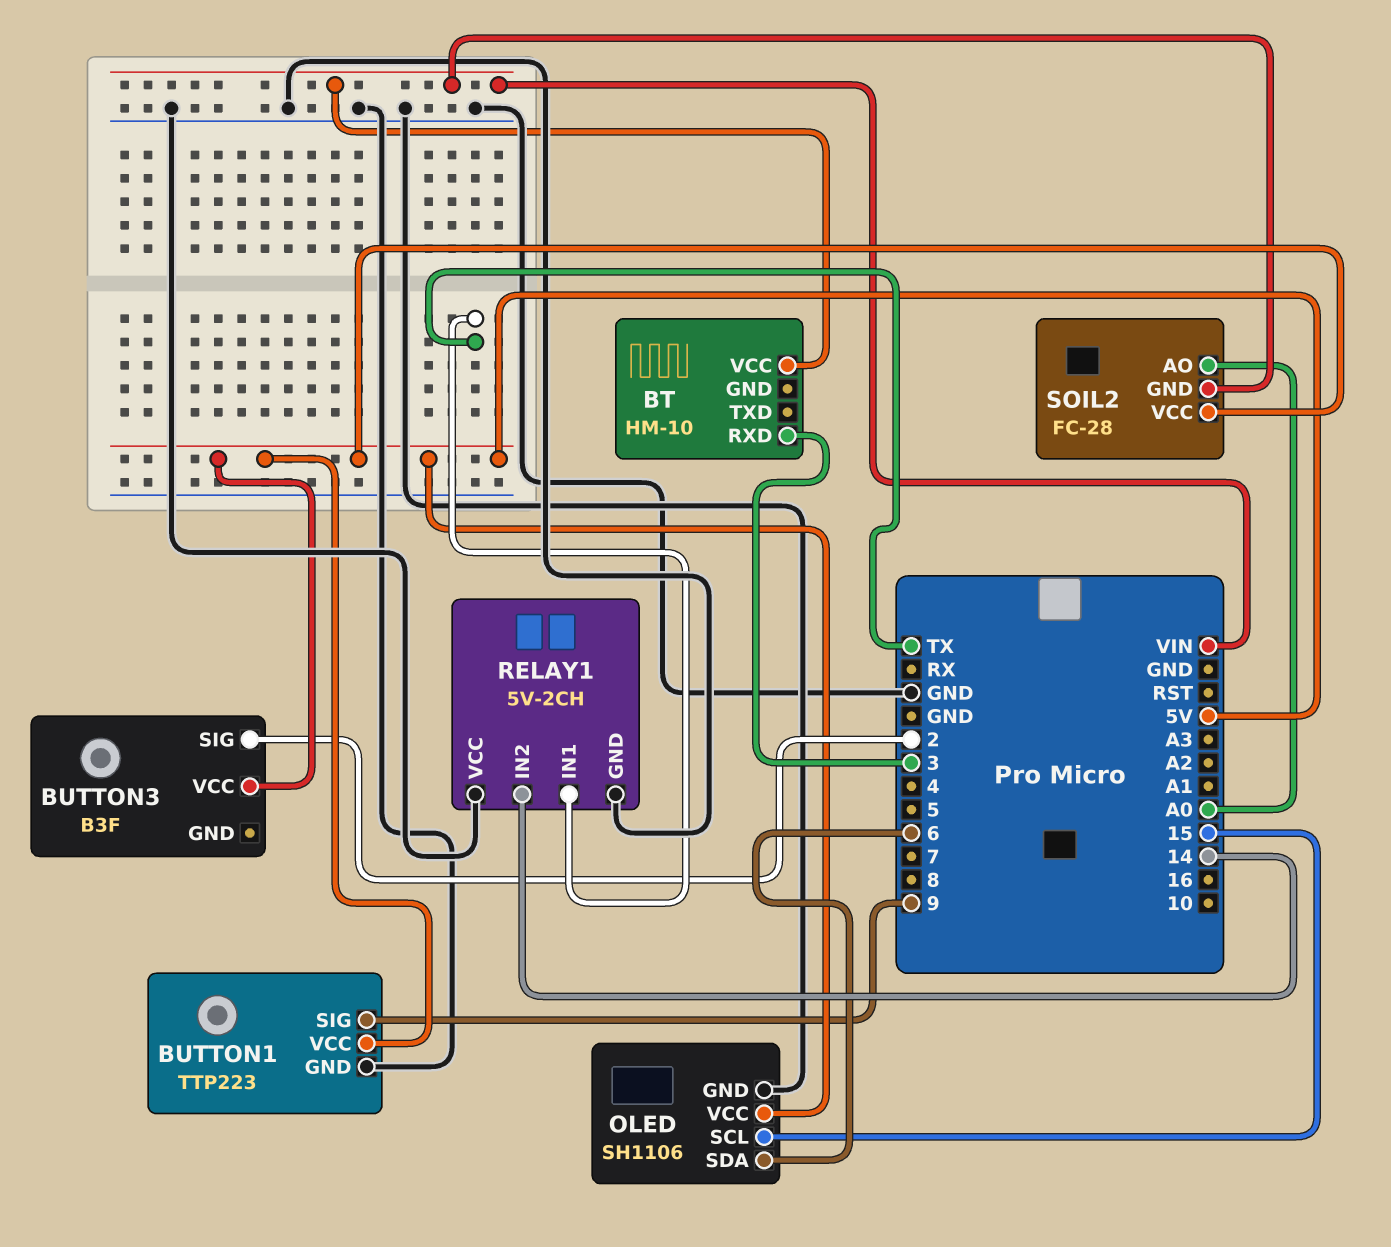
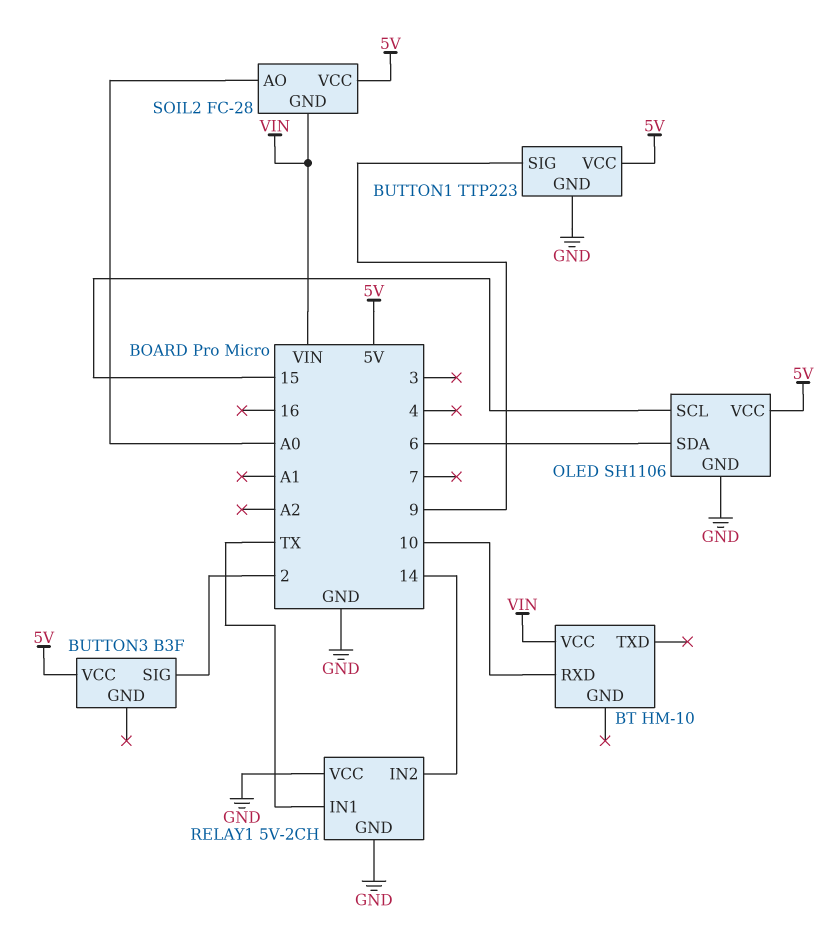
BT pin RXD: 3 -> 10

